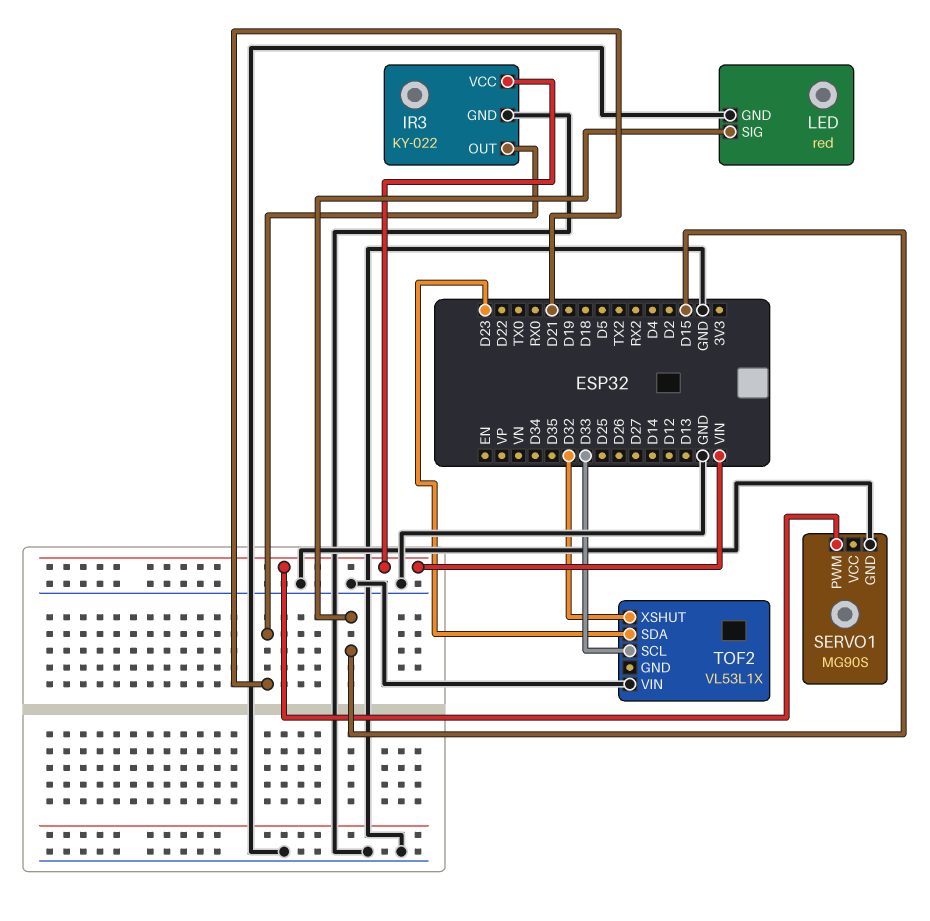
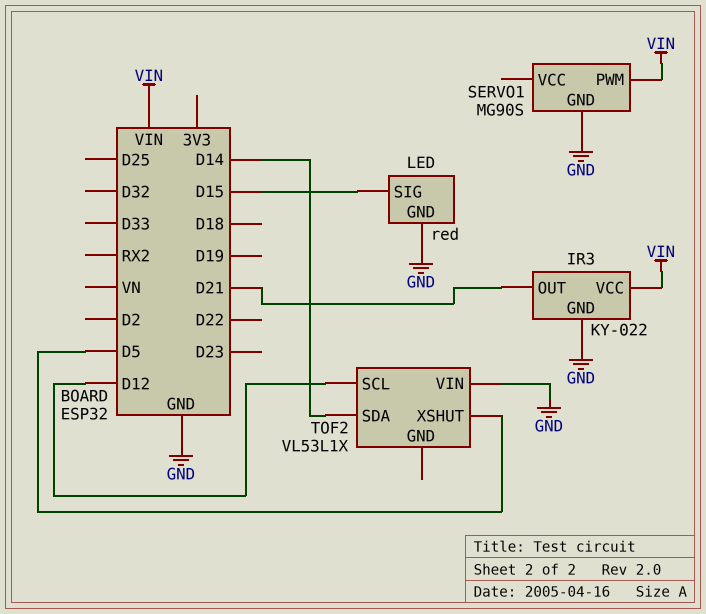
TOF2 pin SCL: D33 -> D12
TOF2 pin SDA: D23 -> D14
TOF2 pin XSHUT: D32 -> D5

